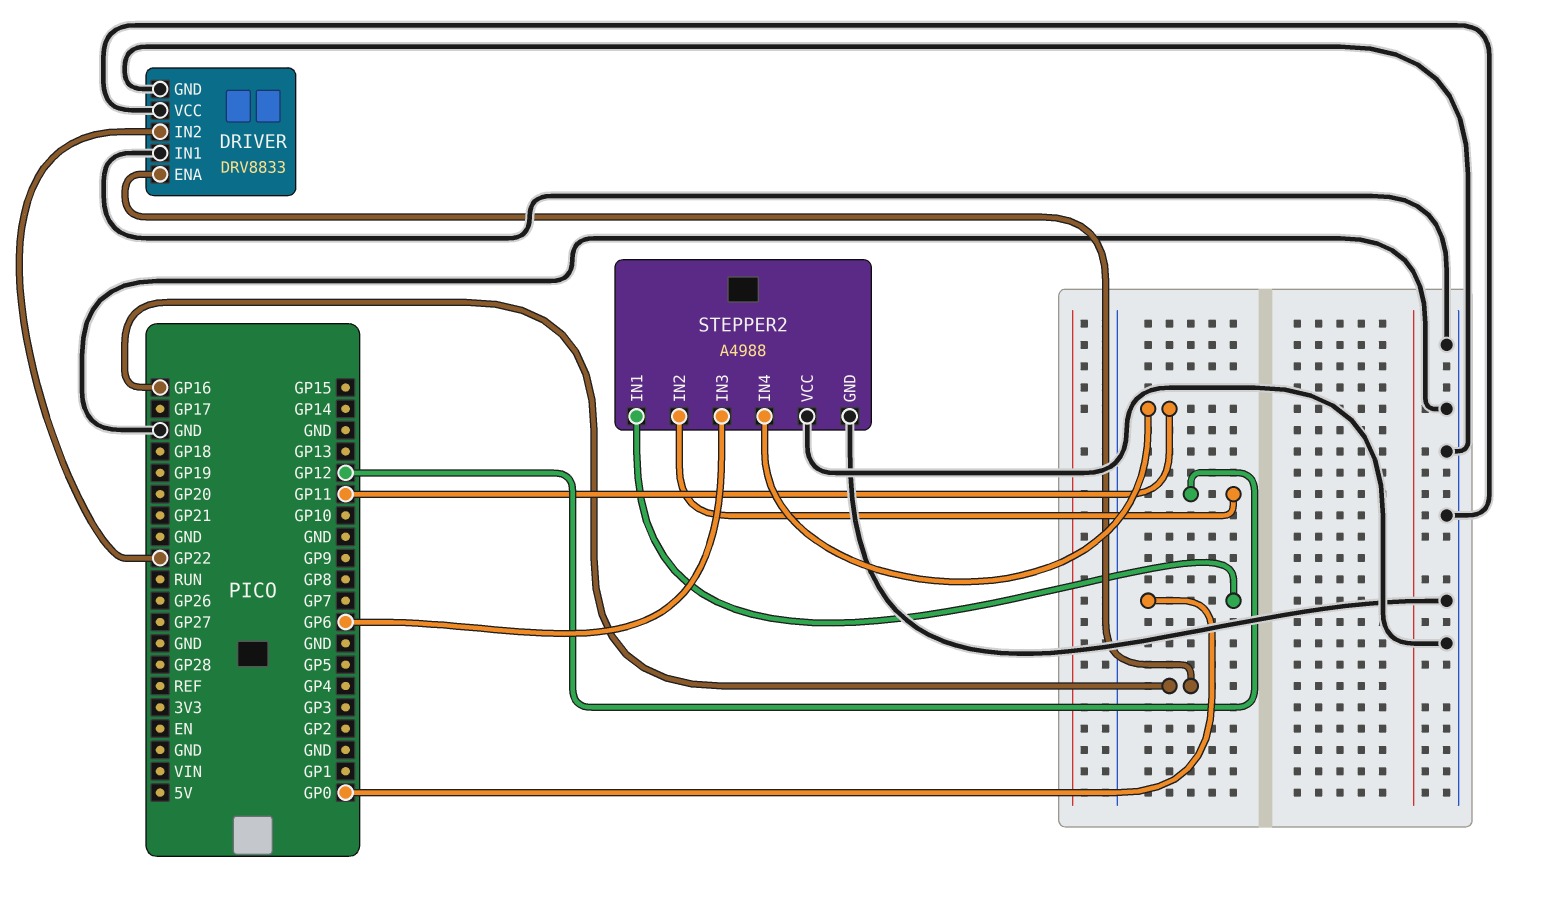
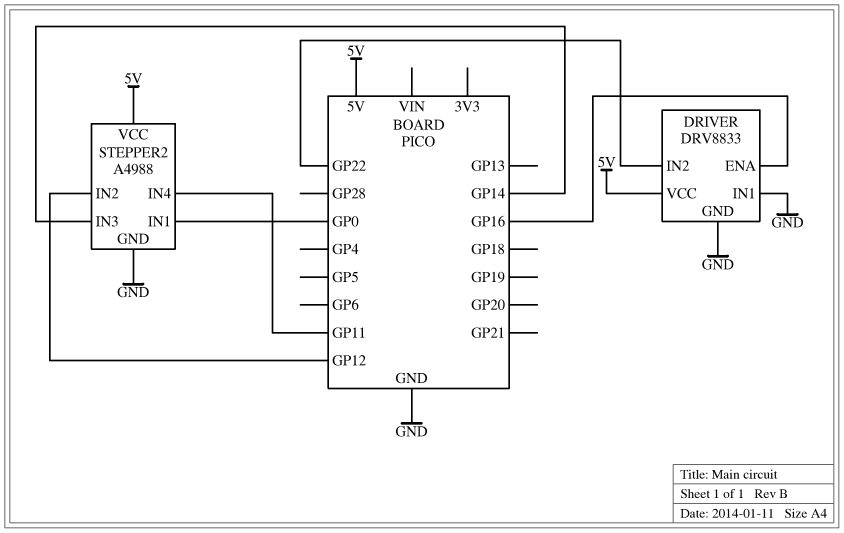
DRIVER pin VCC: GND -> 5V
STEPPER2 pin IN3: GP6 -> GP14
STEPPER2 pin VCC: GND -> 5V

